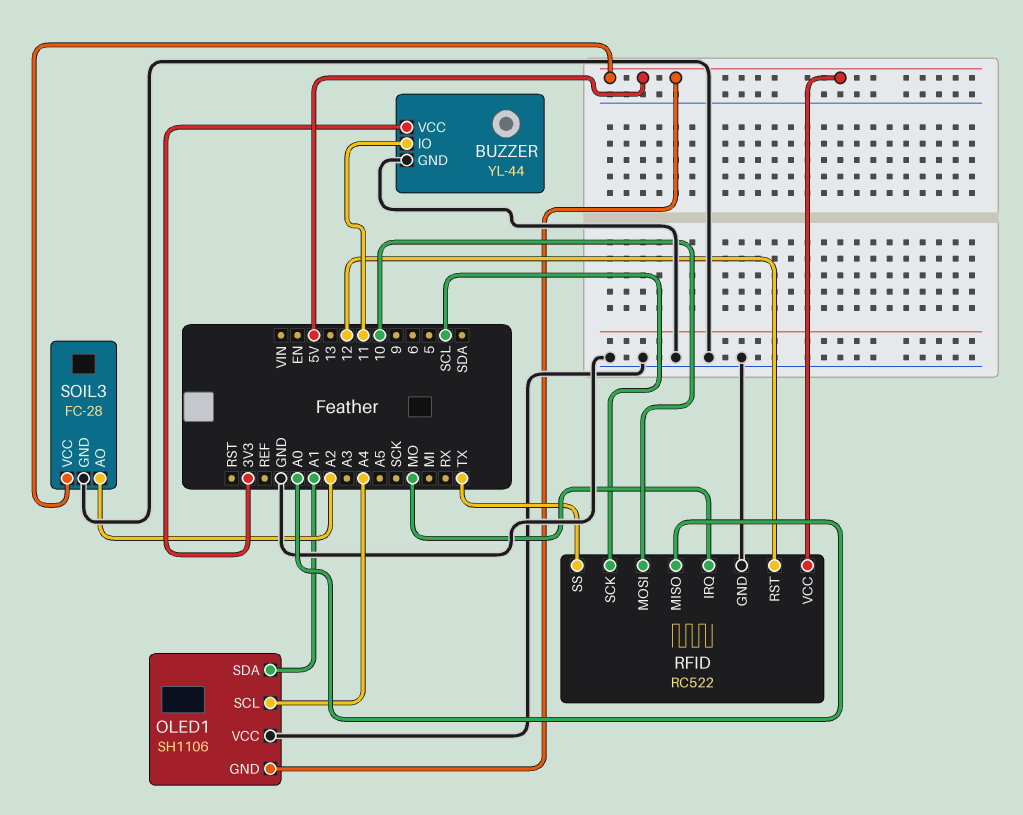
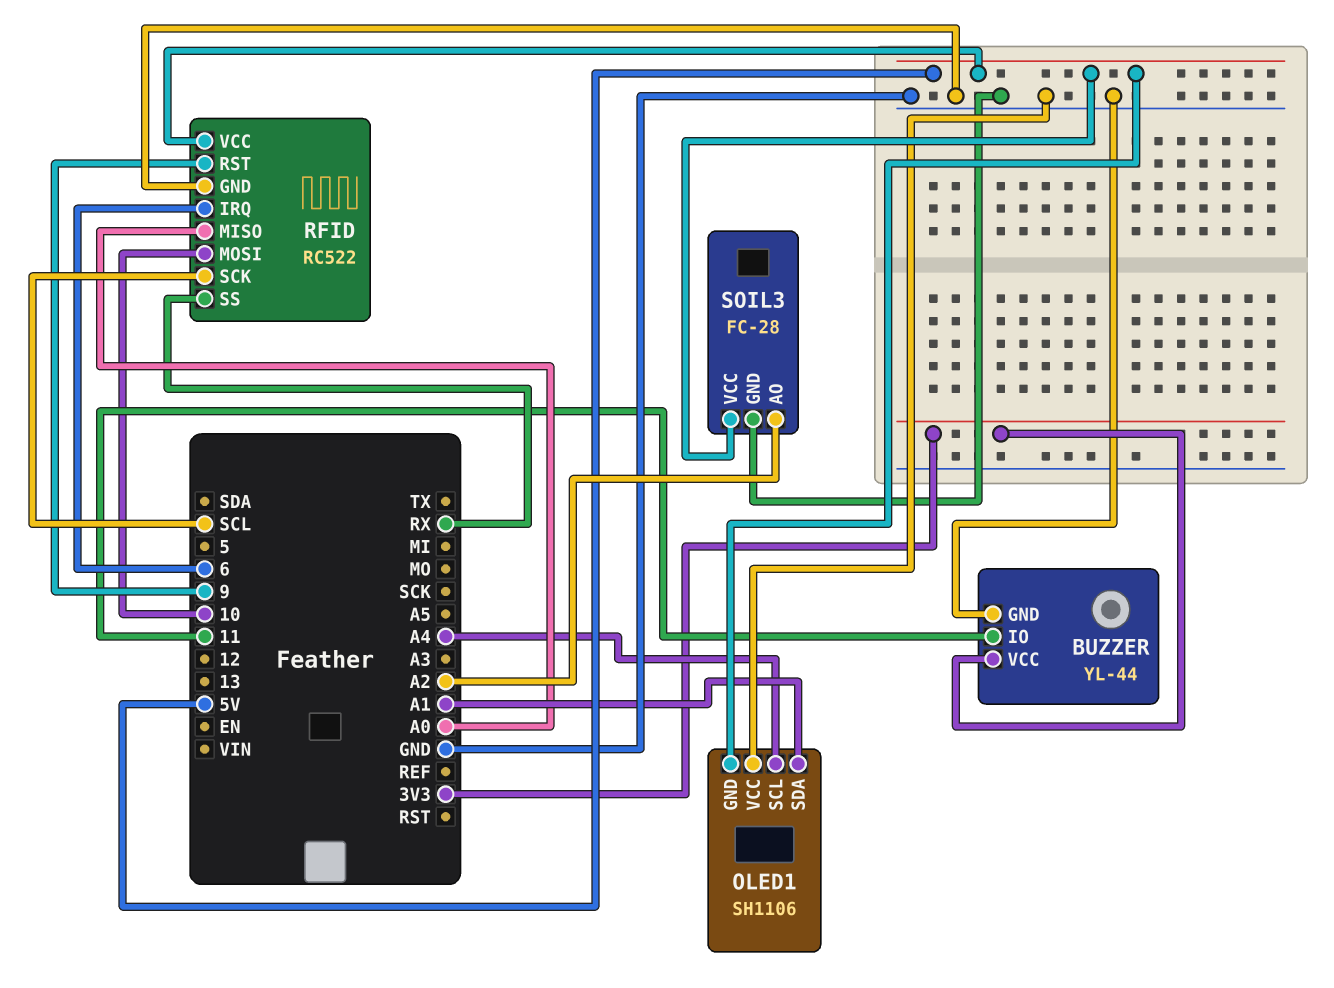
RFID pin IRQ: MO -> 6
RFID pin RST: 12 -> 9
RFID pin SS: TX -> RX

